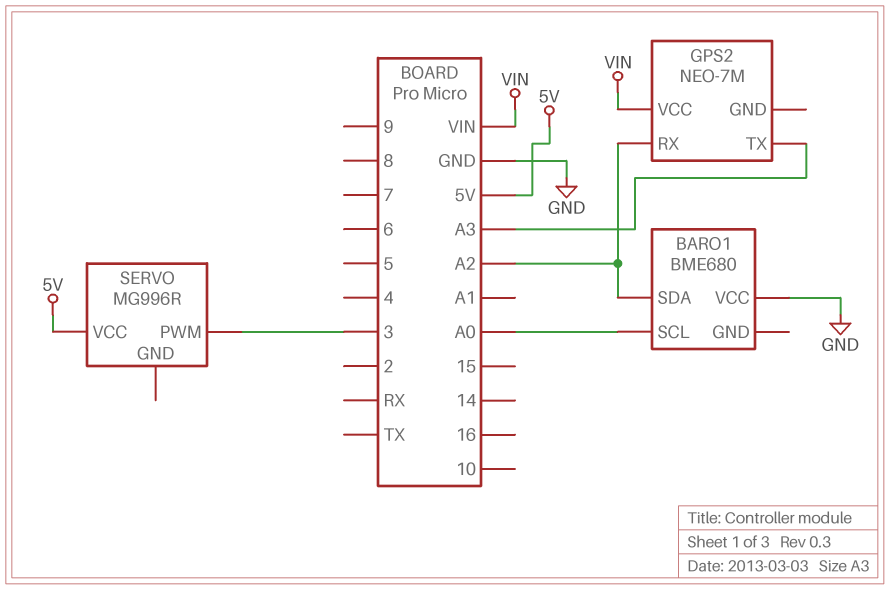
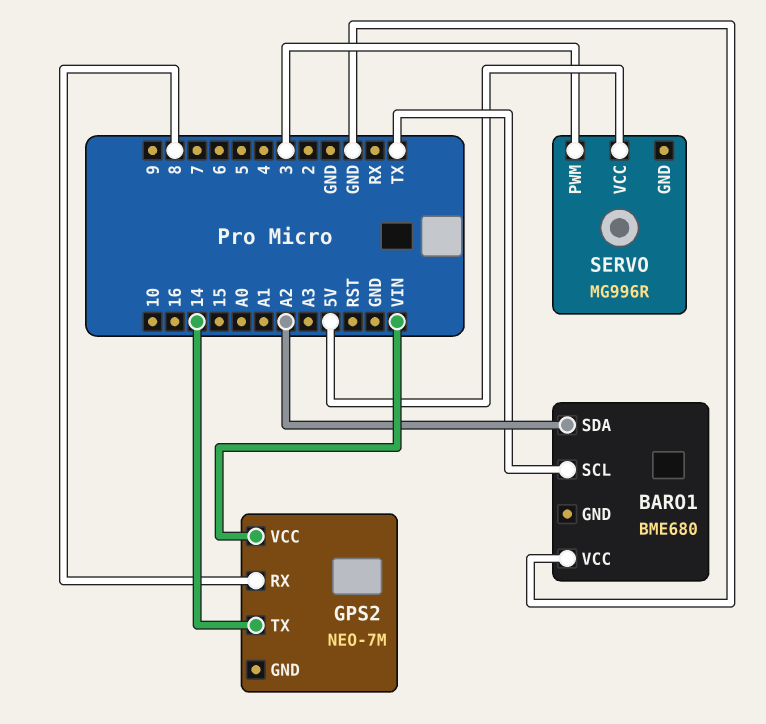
BARO1 pin SCL: A0 -> TX
GPS2 pin RX: A2 -> 8
GPS2 pin TX: A3 -> 14

